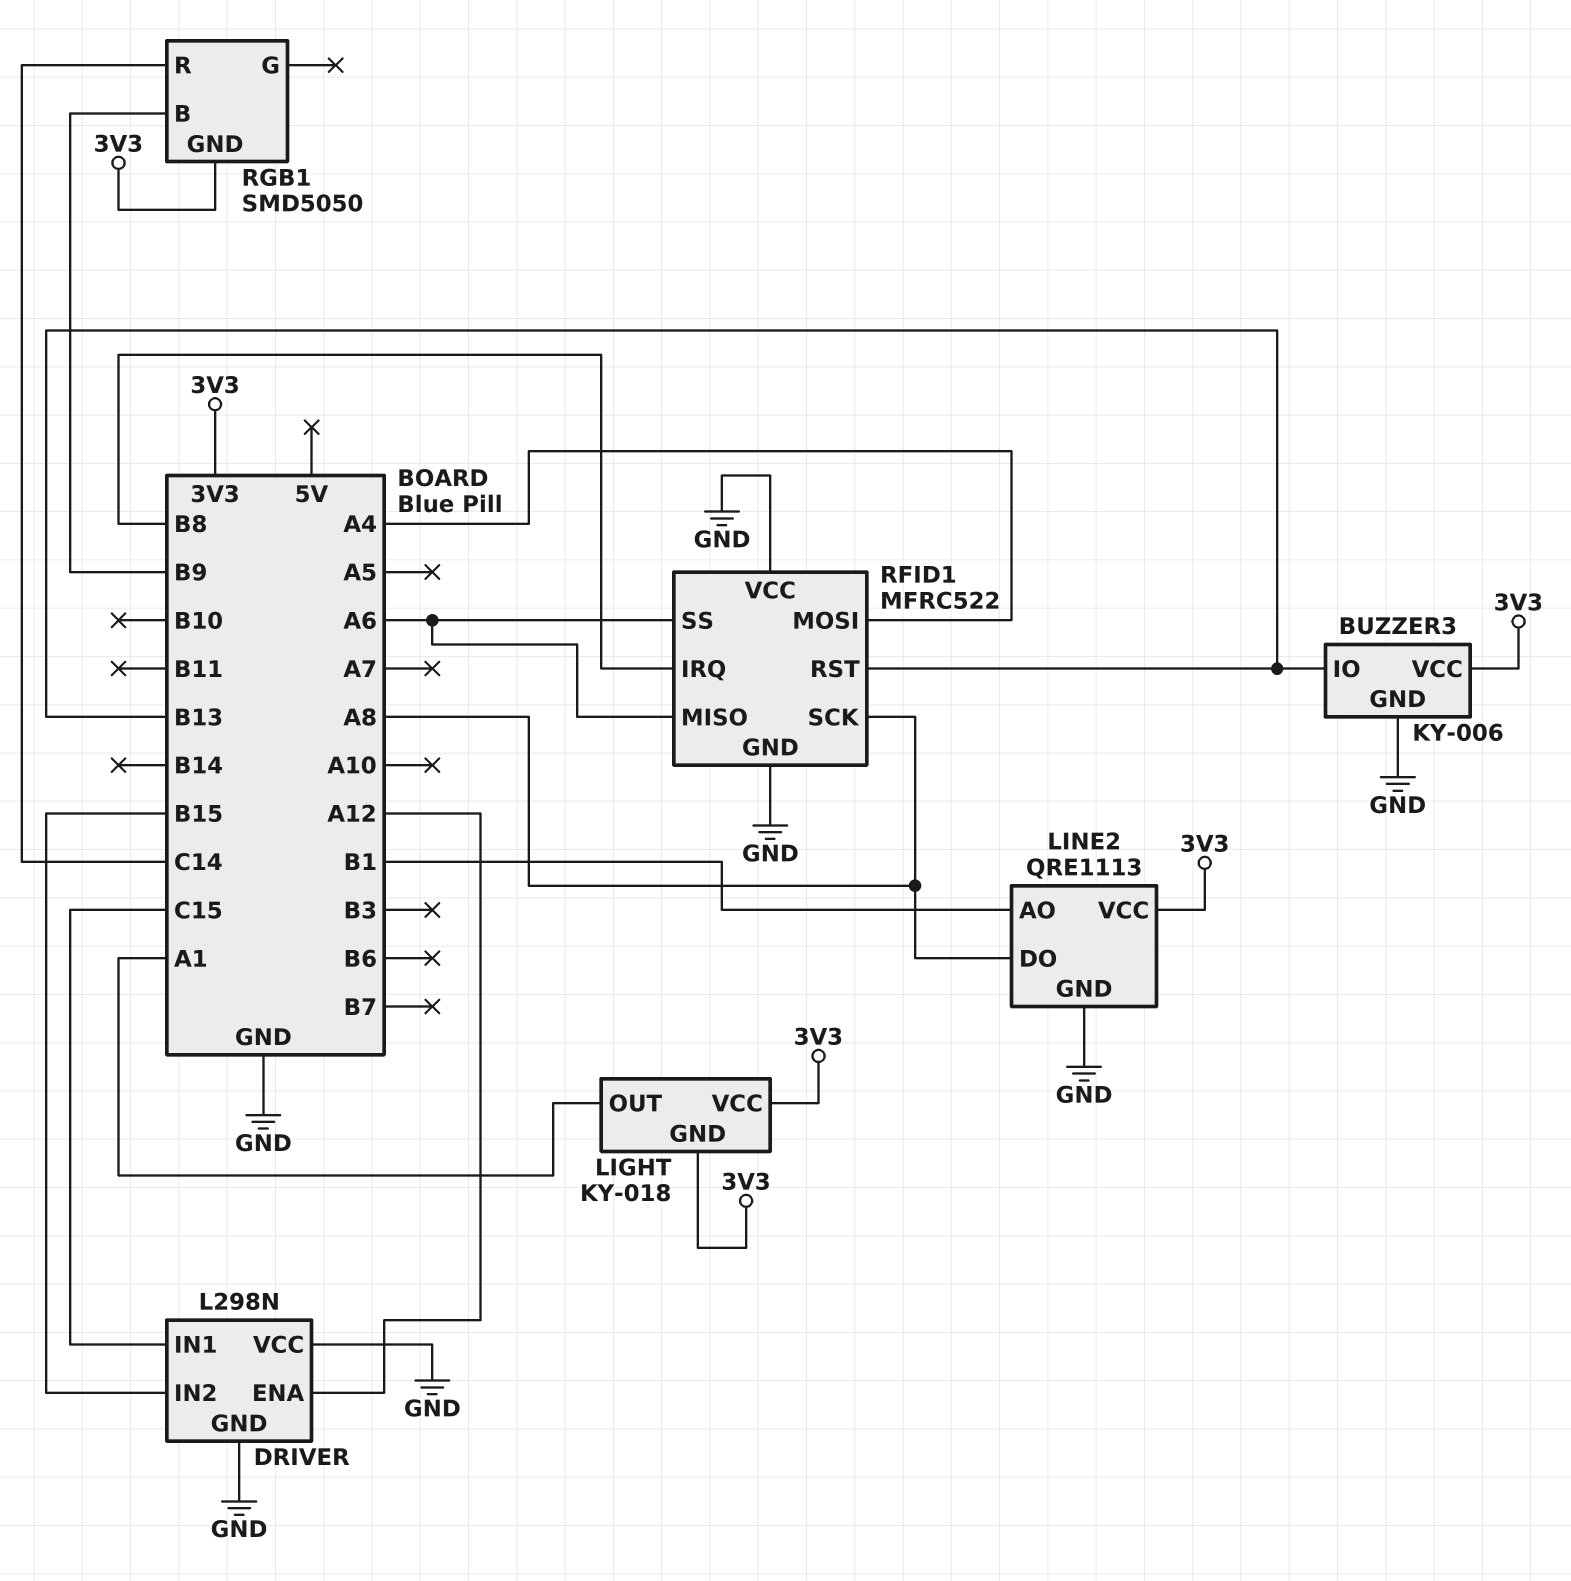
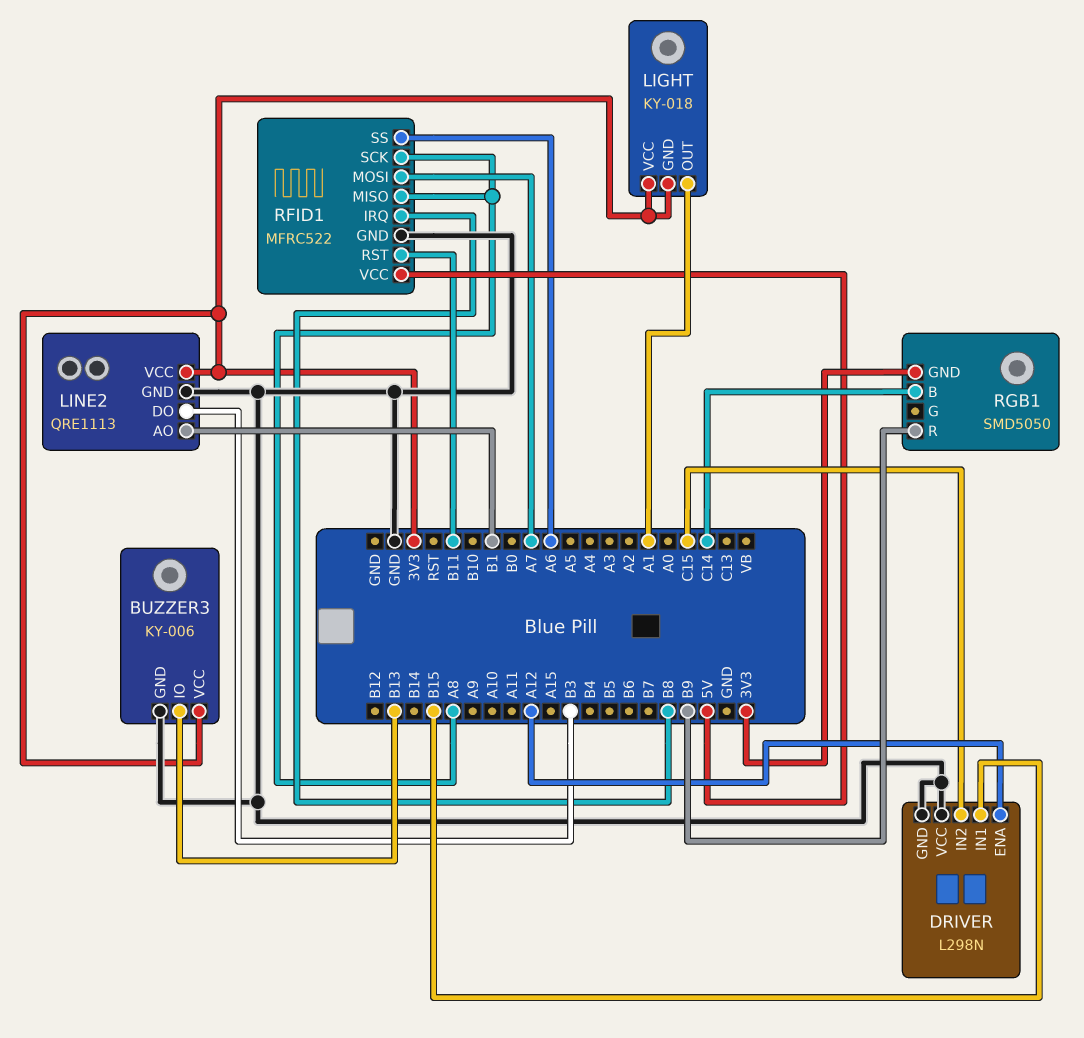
DRIVER pin IN1: C15 -> B15
DRIVER pin IN2: B15 -> C15
LINE2 pin DO: A8 -> B3
RFID1 pin MISO: A6 -> A8
RFID1 pin MOSI: A4 -> A7
RFID1 pin RST: B13 -> B11
RFID1 pin VCC: GND -> 5V
RGB1 pin B: B9 -> C14
RGB1 pin R: C14 -> B9

